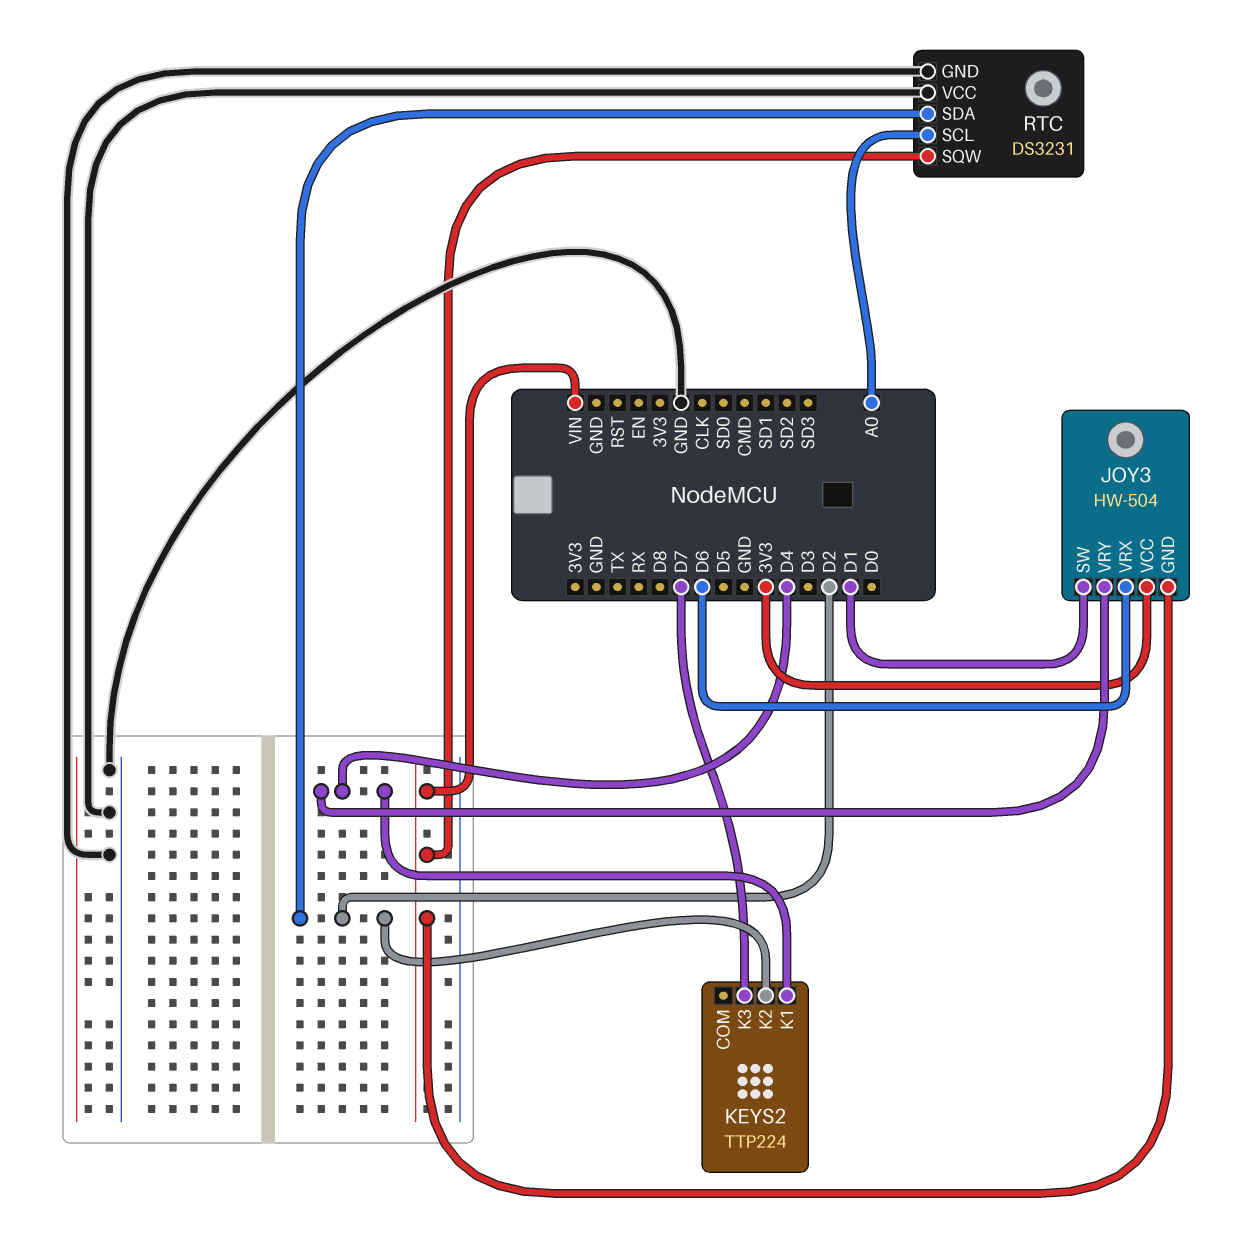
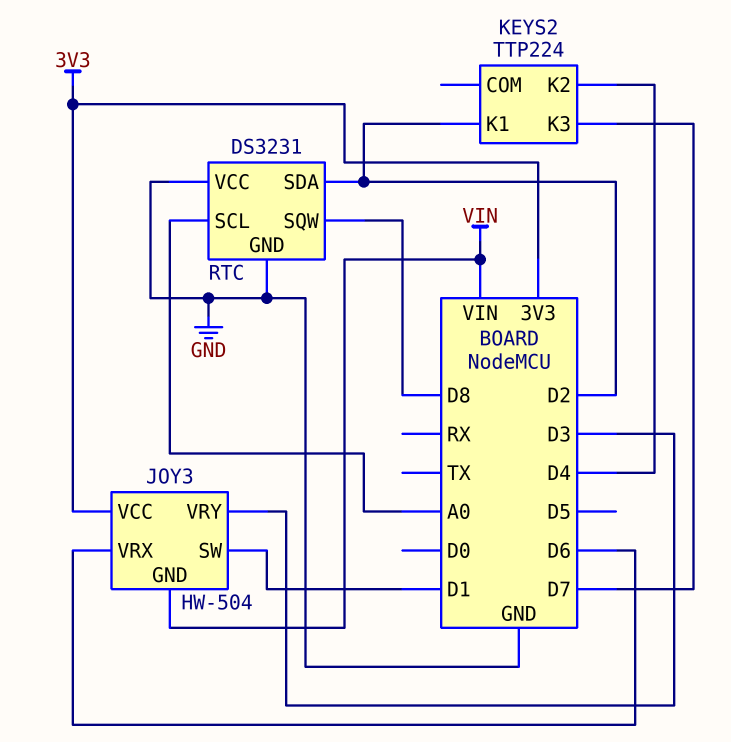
JOY3 pin VRY: D4 -> D3
KEYS2 pin K1: D4 -> D2
KEYS2 pin K2: D2 -> D4
RTC pin SQW: VIN -> D8

